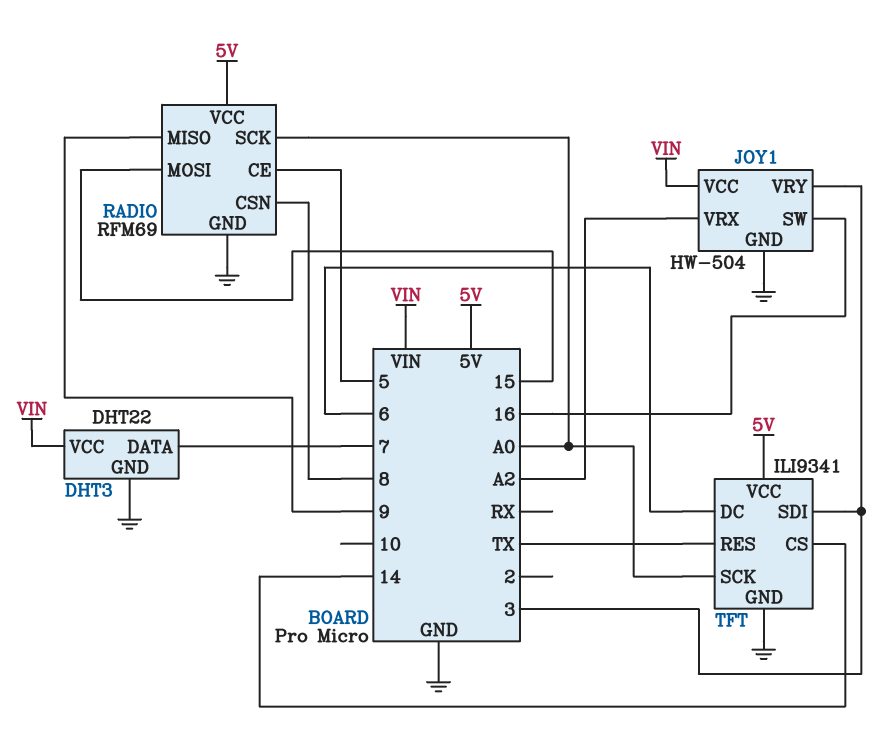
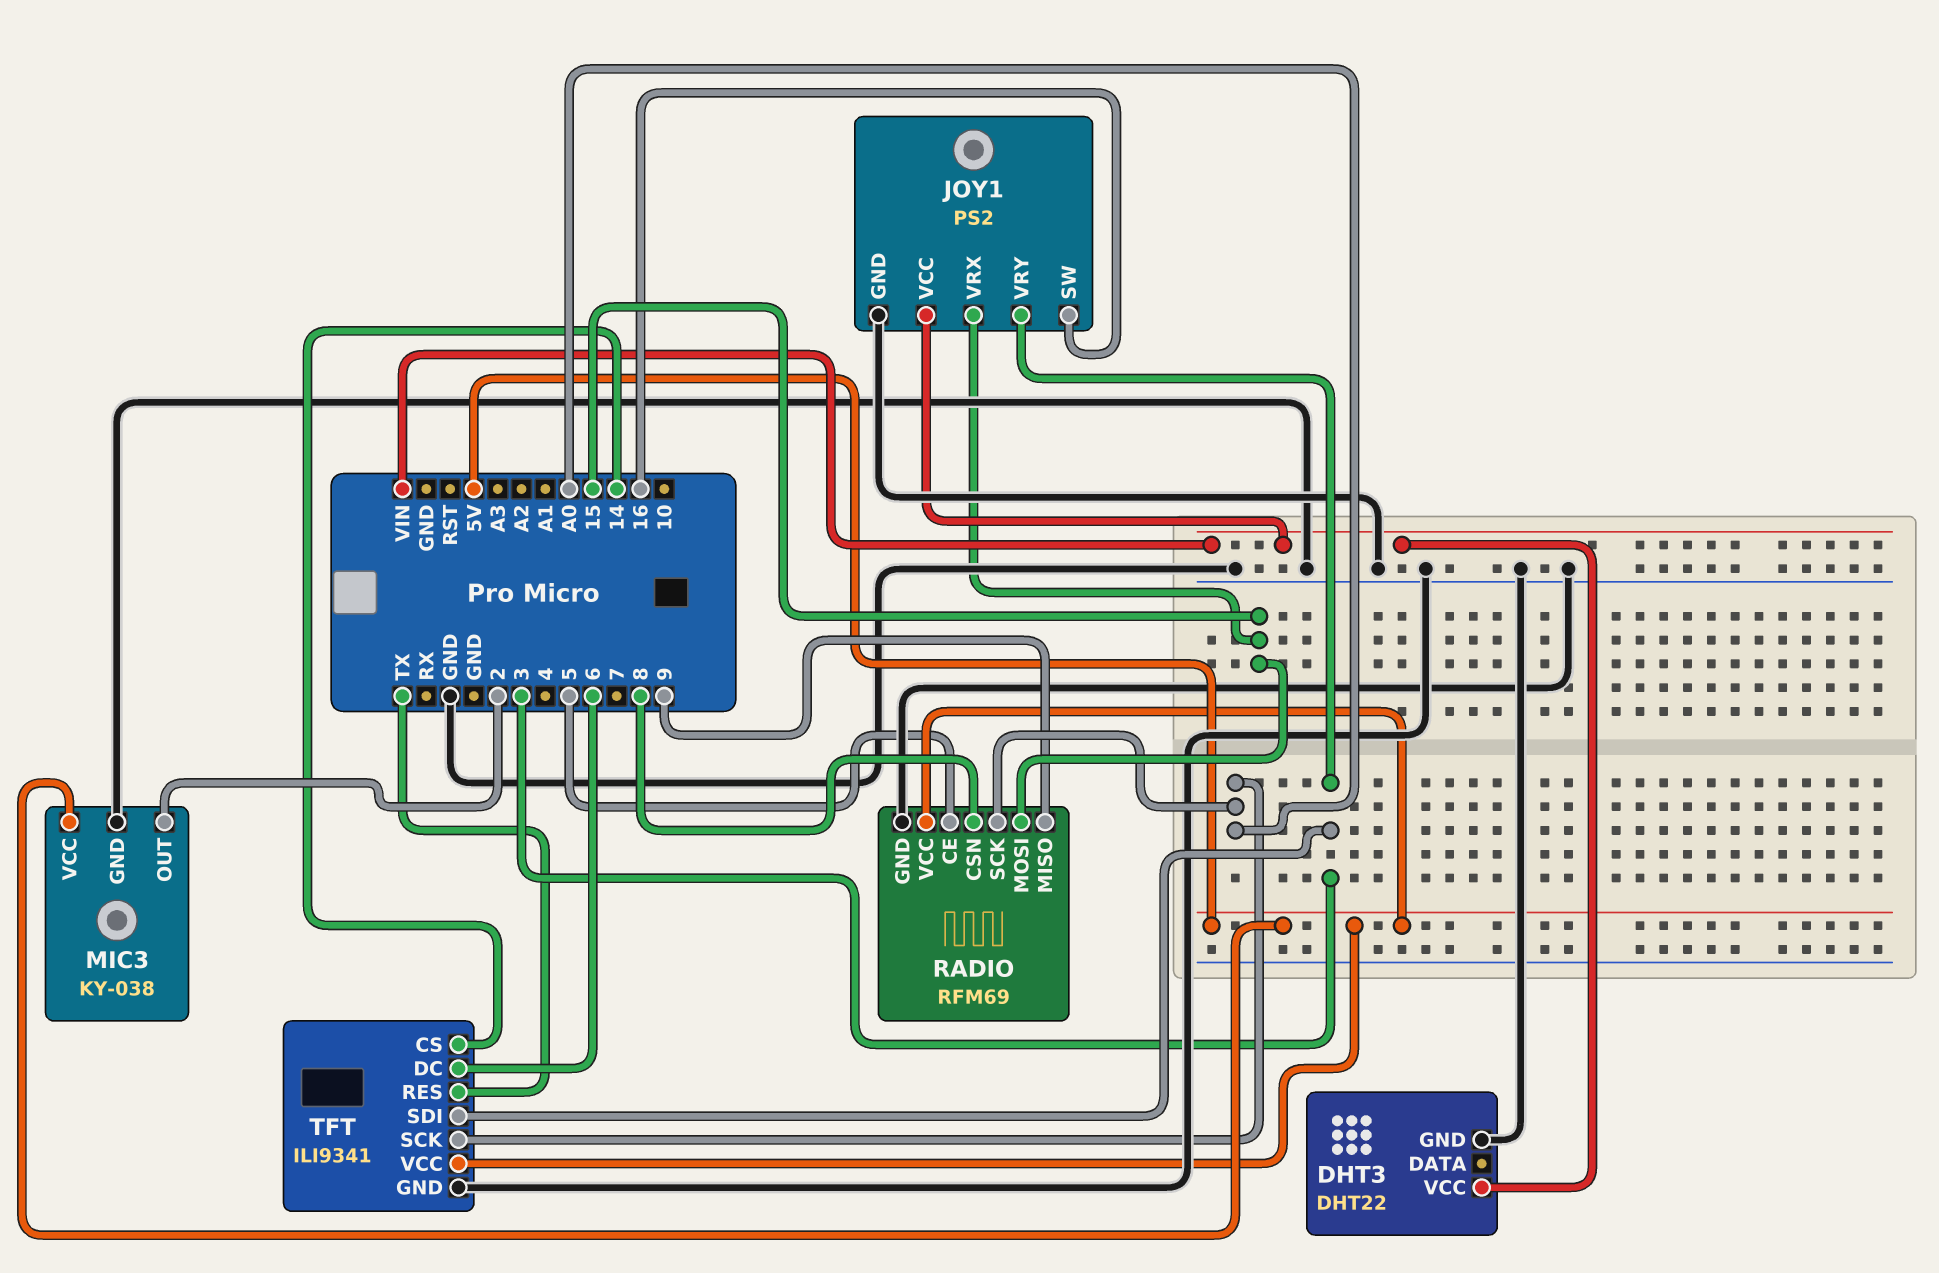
DHT3 pin DATA: 7 -> none
JOY1: HW-504 -> PS2
JOY1 pin VRX: A2 -> 15
MIC3: none -> KY-038
MIC3 pin GND: none -> GND
MIC3 pin OUT: none -> 2
MIC3 pin VCC: none -> 5V

